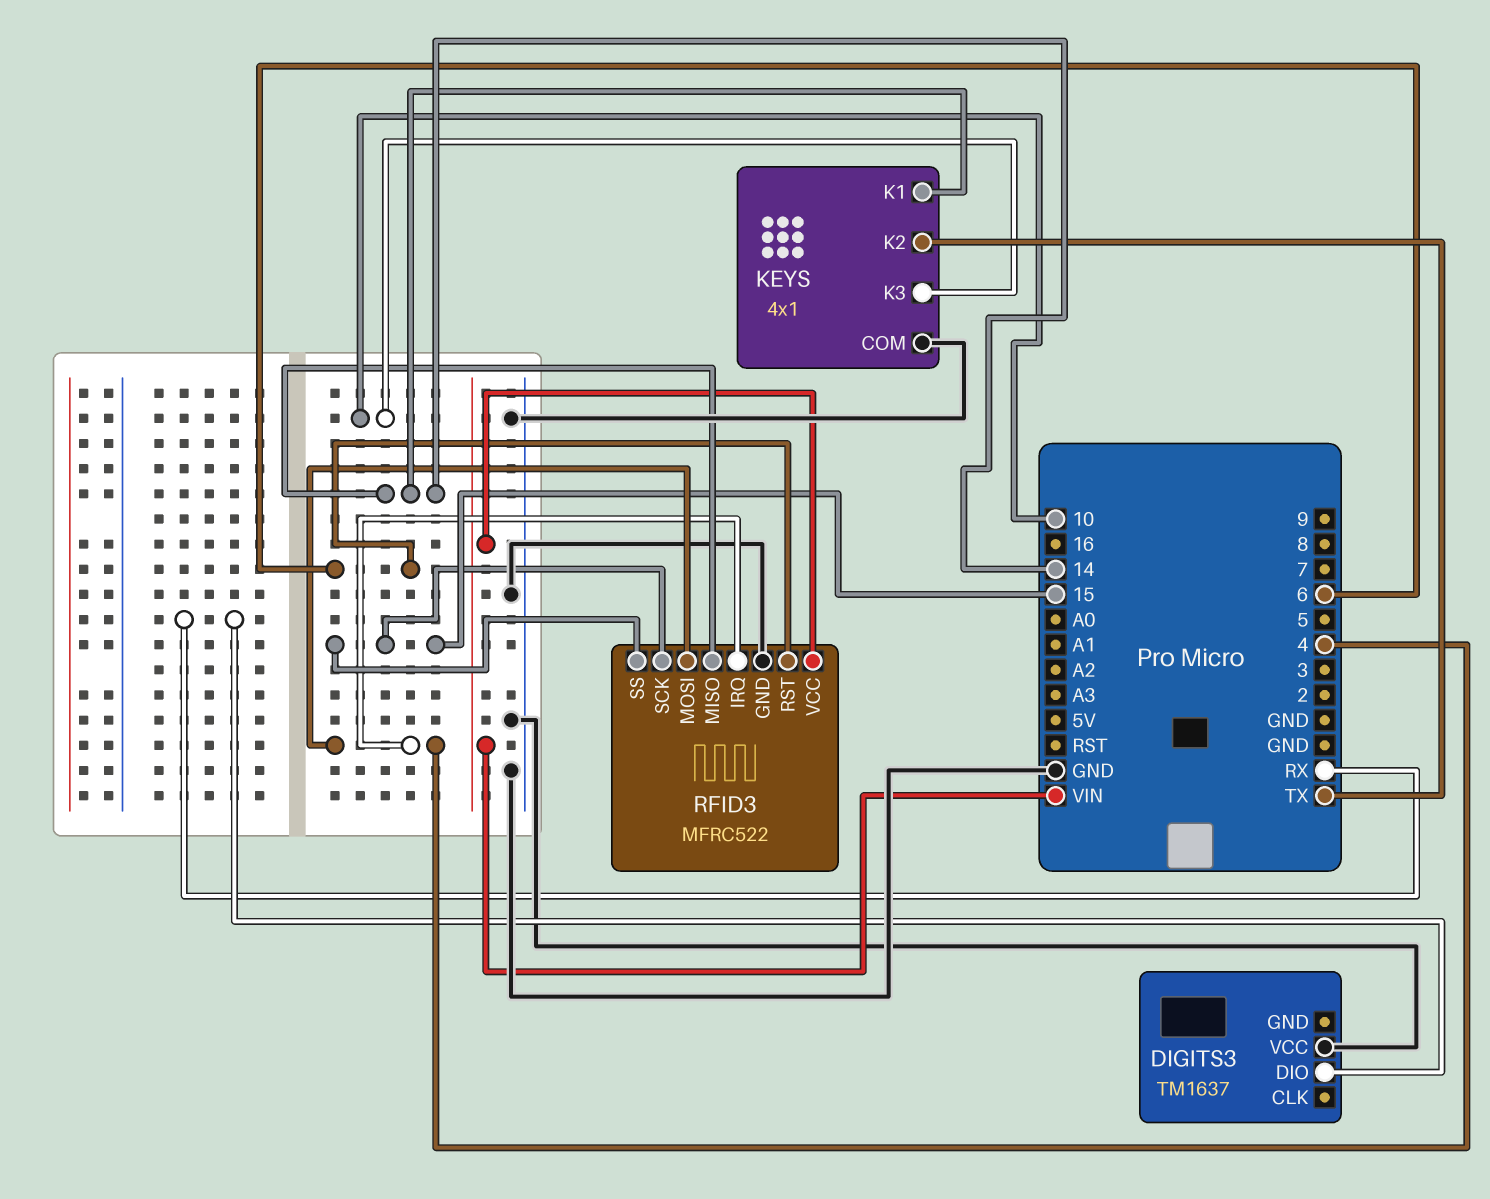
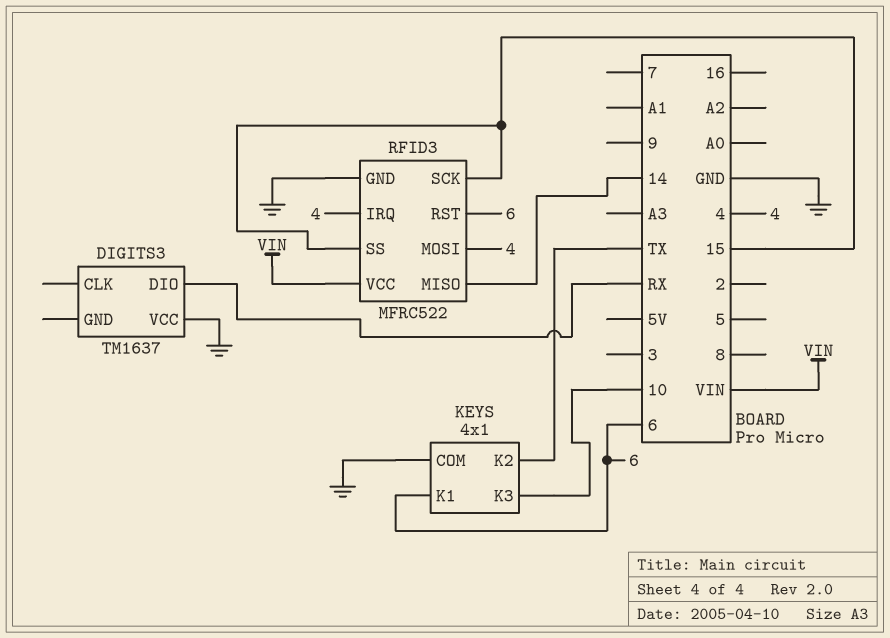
KEYS pin K1: 14 -> 6

